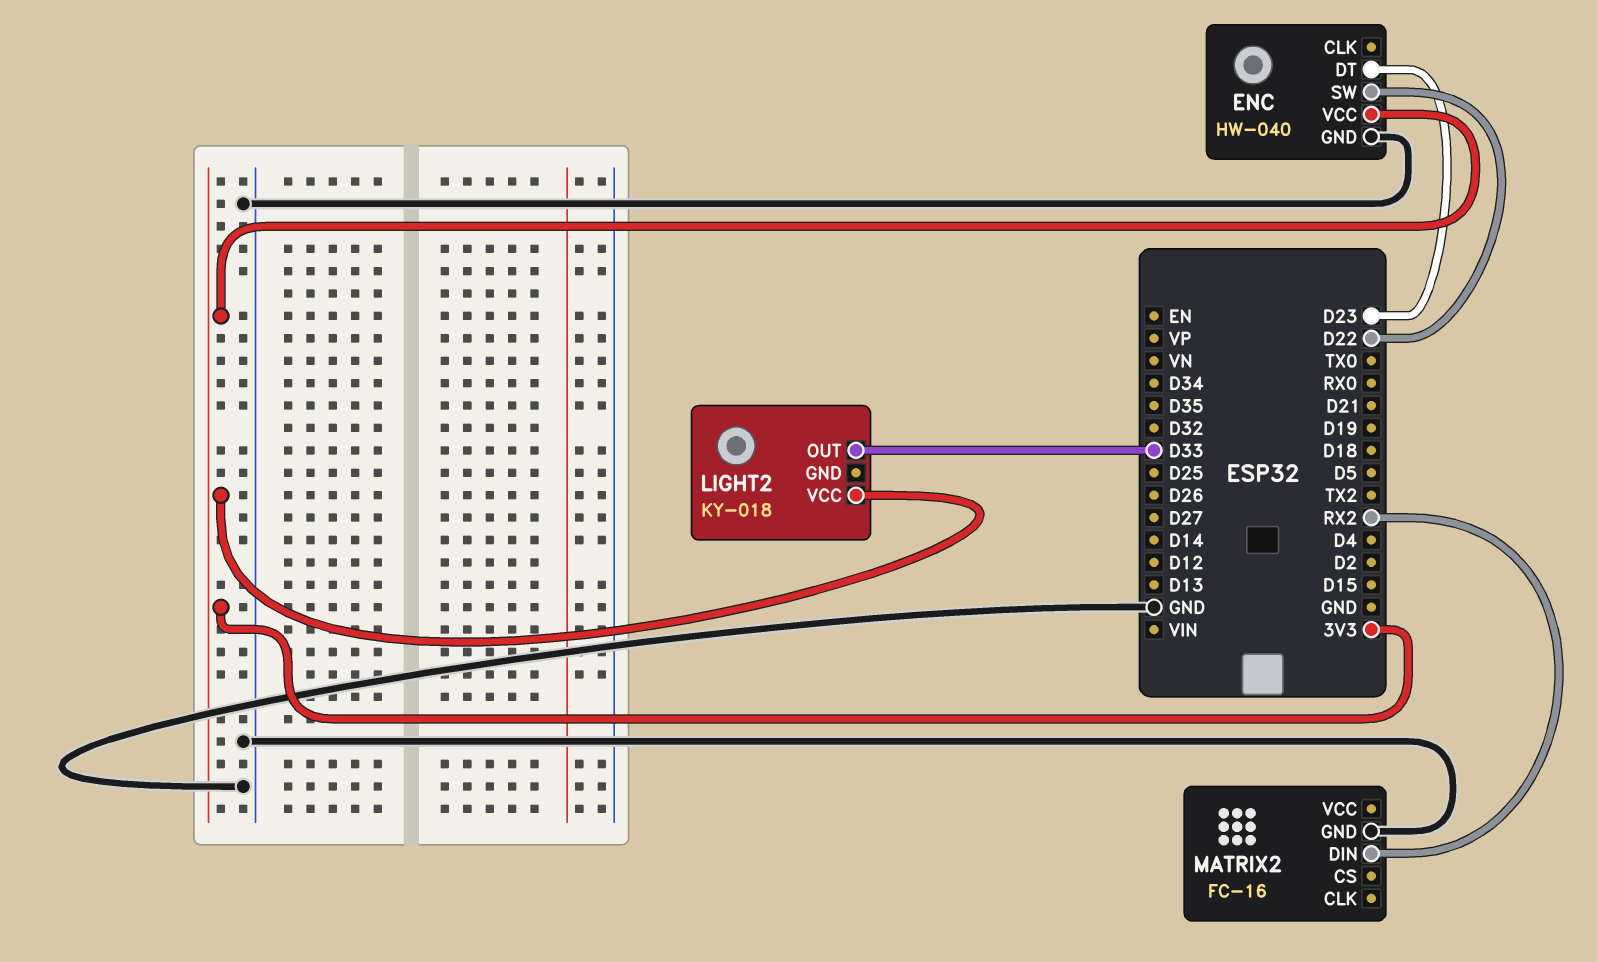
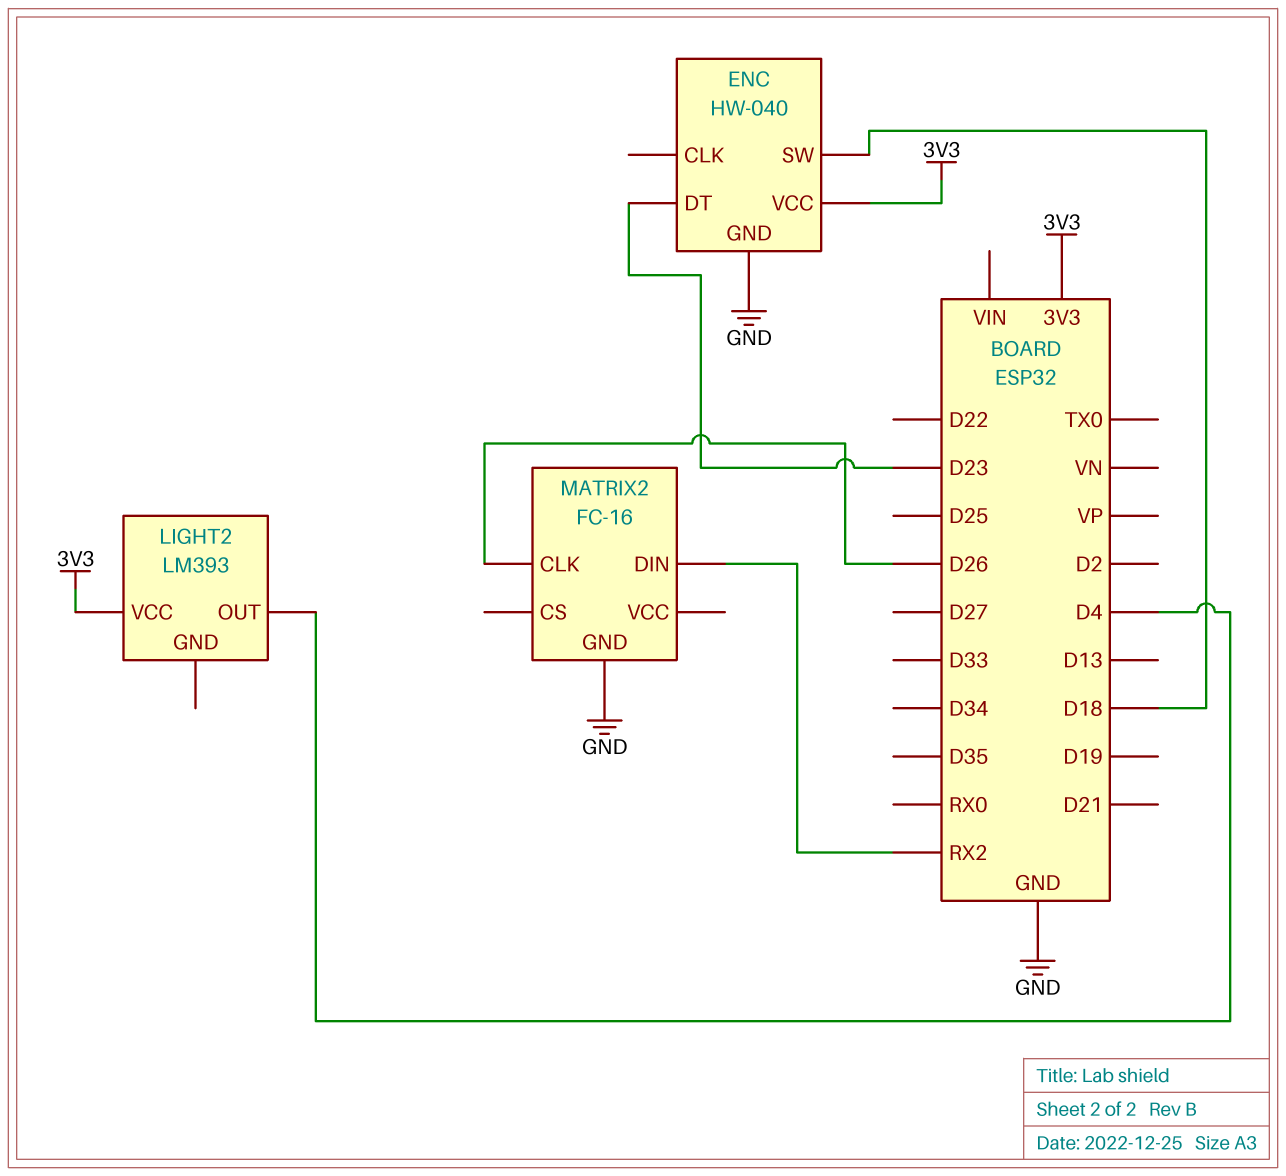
ENC pin SW: D22 -> D18
LIGHT2: KY-018 -> LM393
LIGHT2 pin OUT: D33 -> D4
MATRIX2 pin CLK: none -> D26

